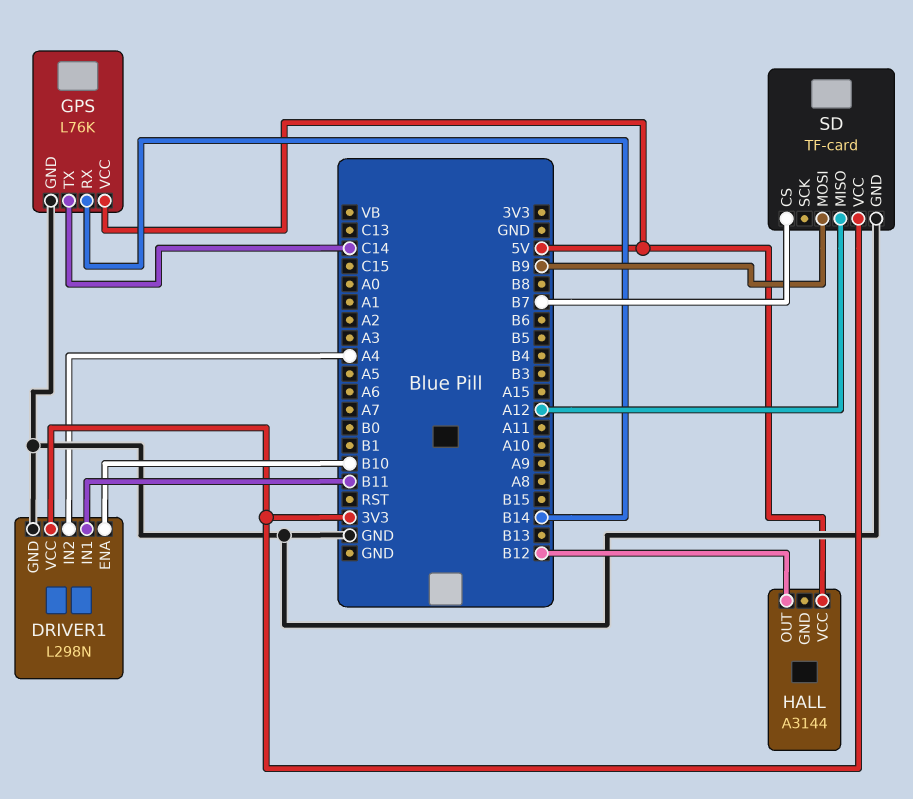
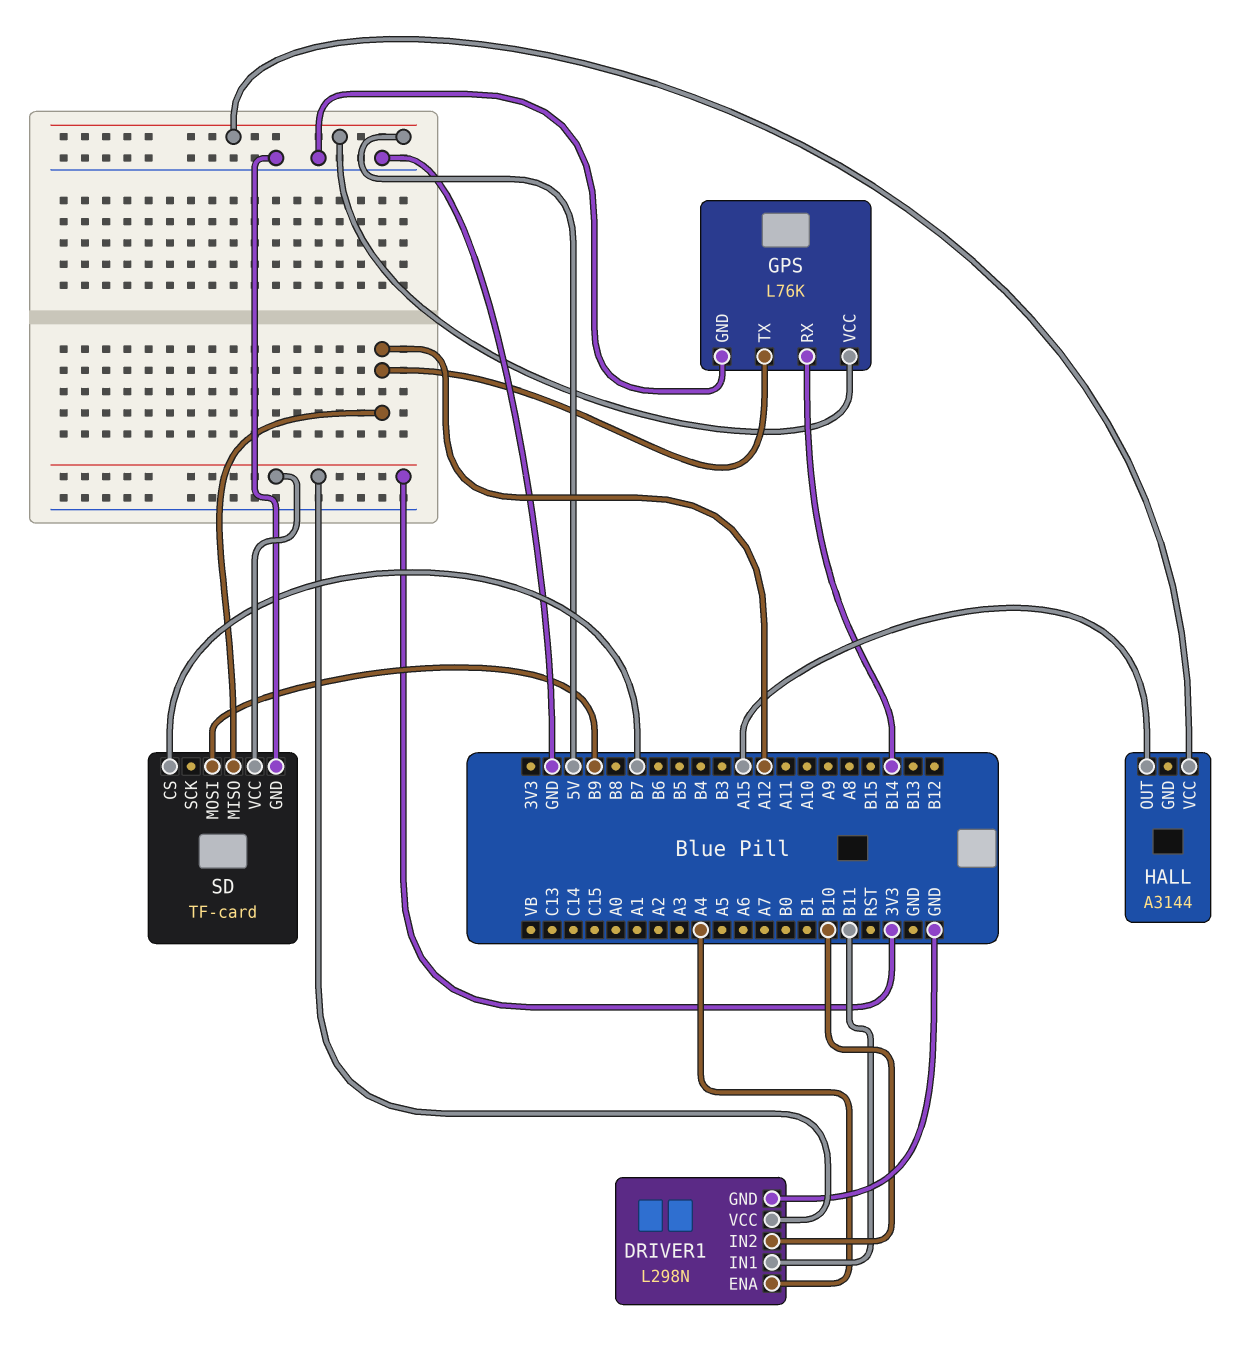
DRIVER1 pin ENA: B10 -> A4
DRIVER1 pin IN2: A4 -> B10
GPS pin TX: C14 -> A12
HALL pin OUT: B12 -> A15

